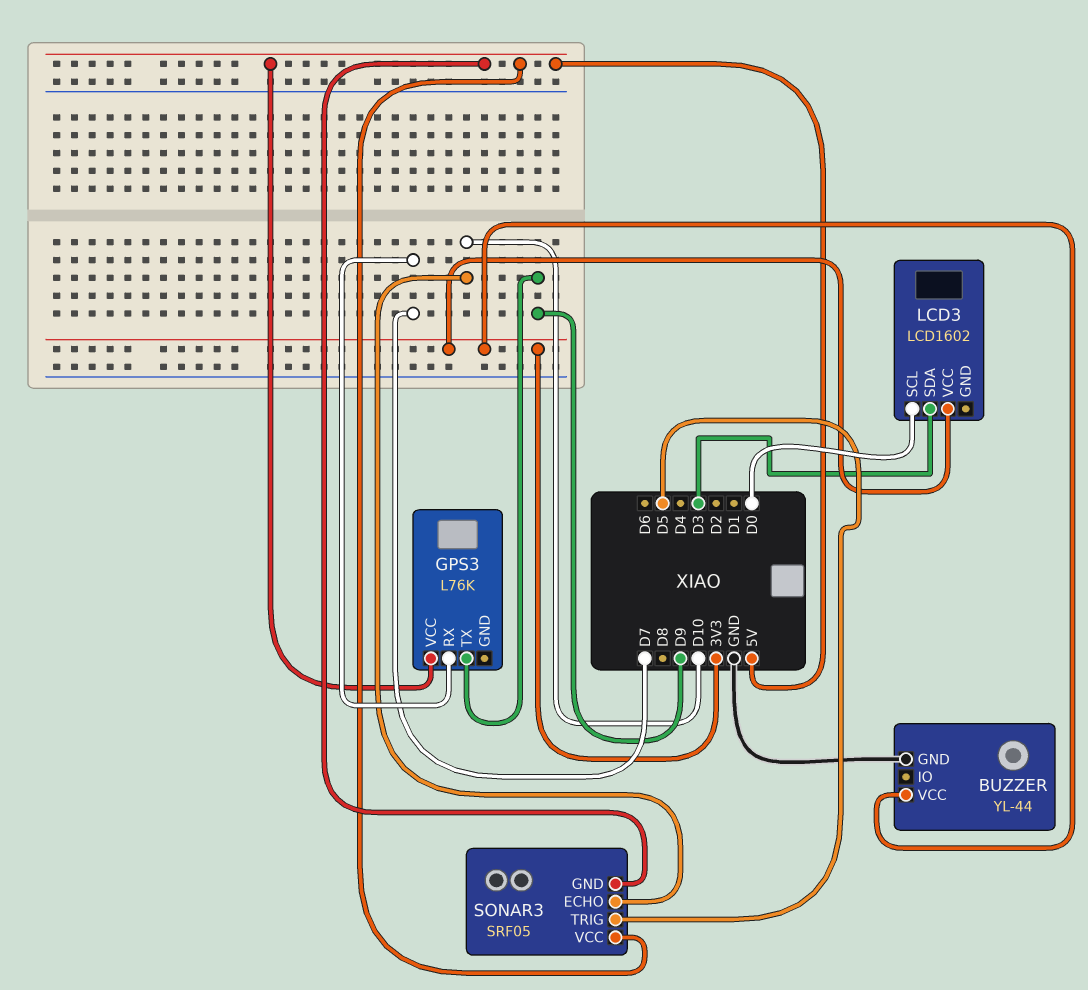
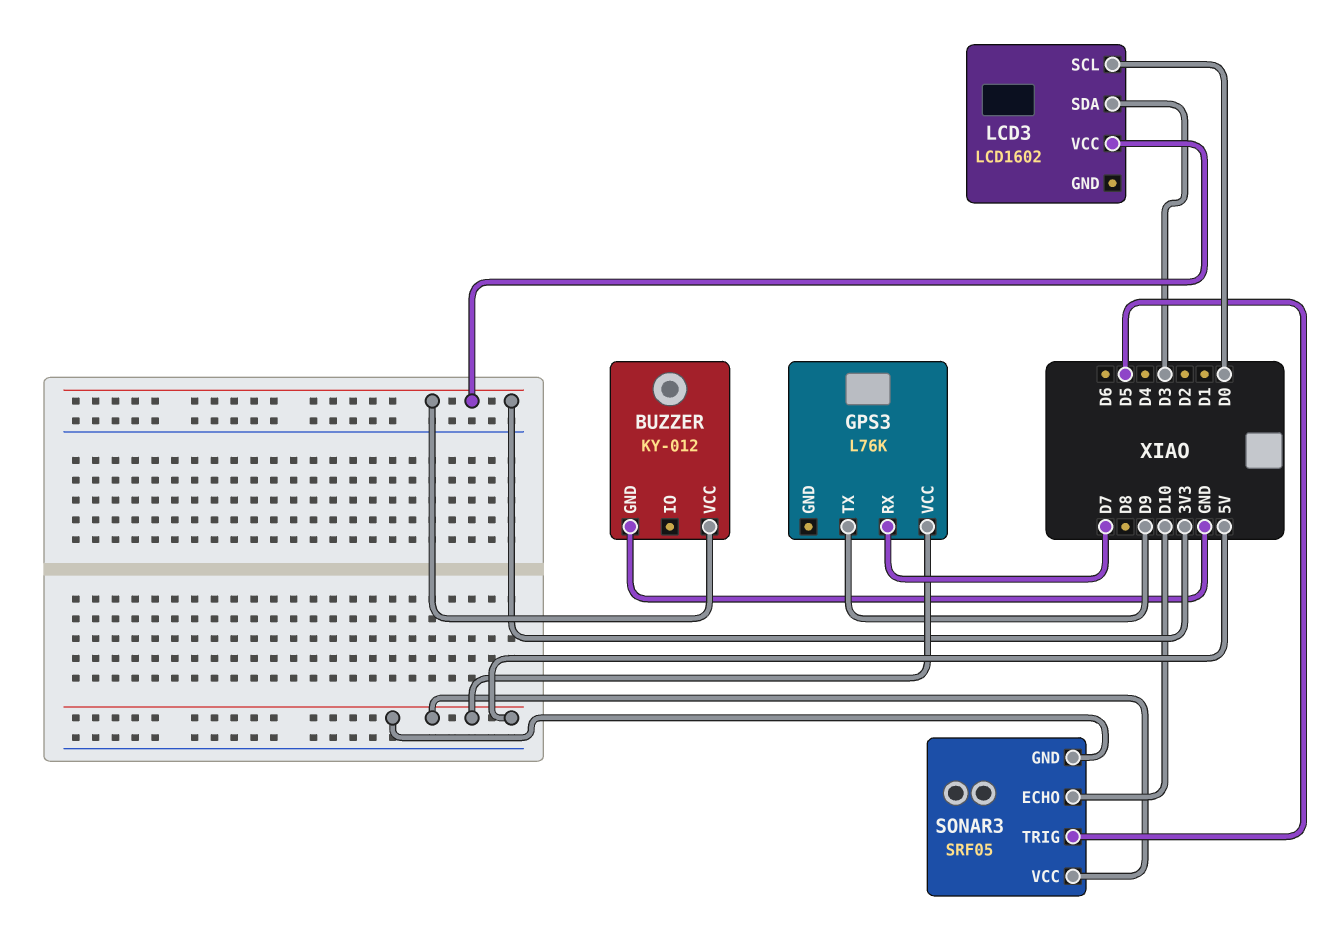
BUZZER: YL-44 -> KY-012

